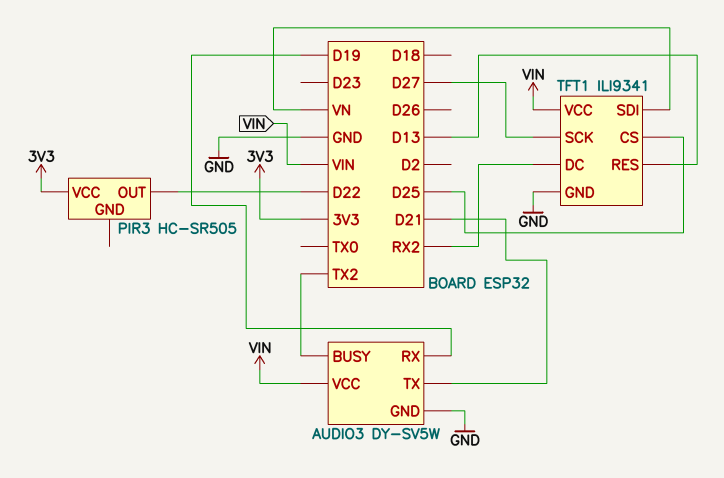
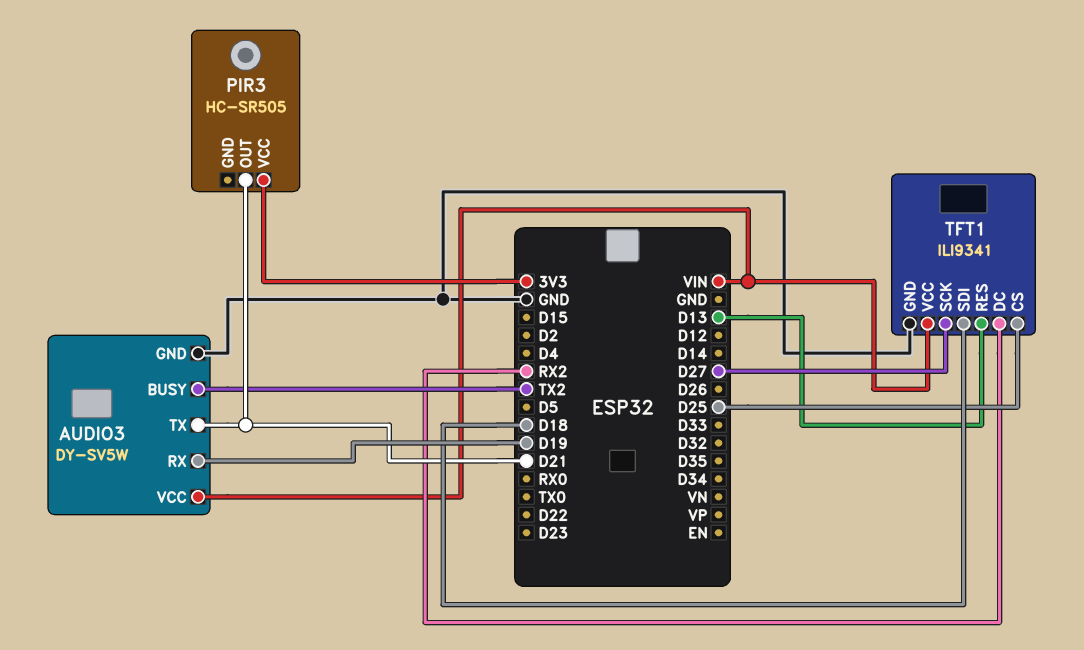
PIR3 pin OUT: D22 -> D21
TFT1 pin SDI: VN -> D18

